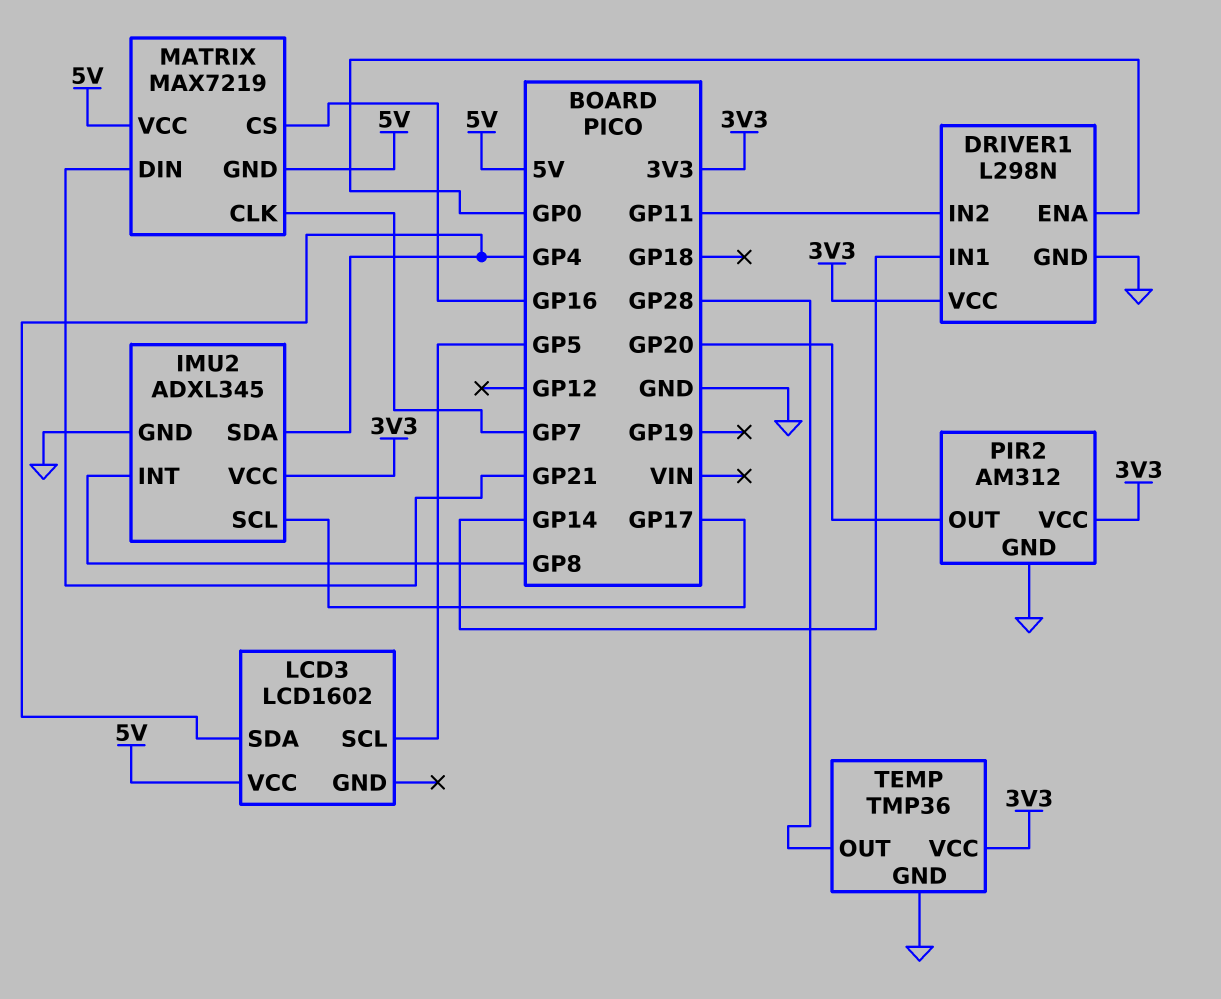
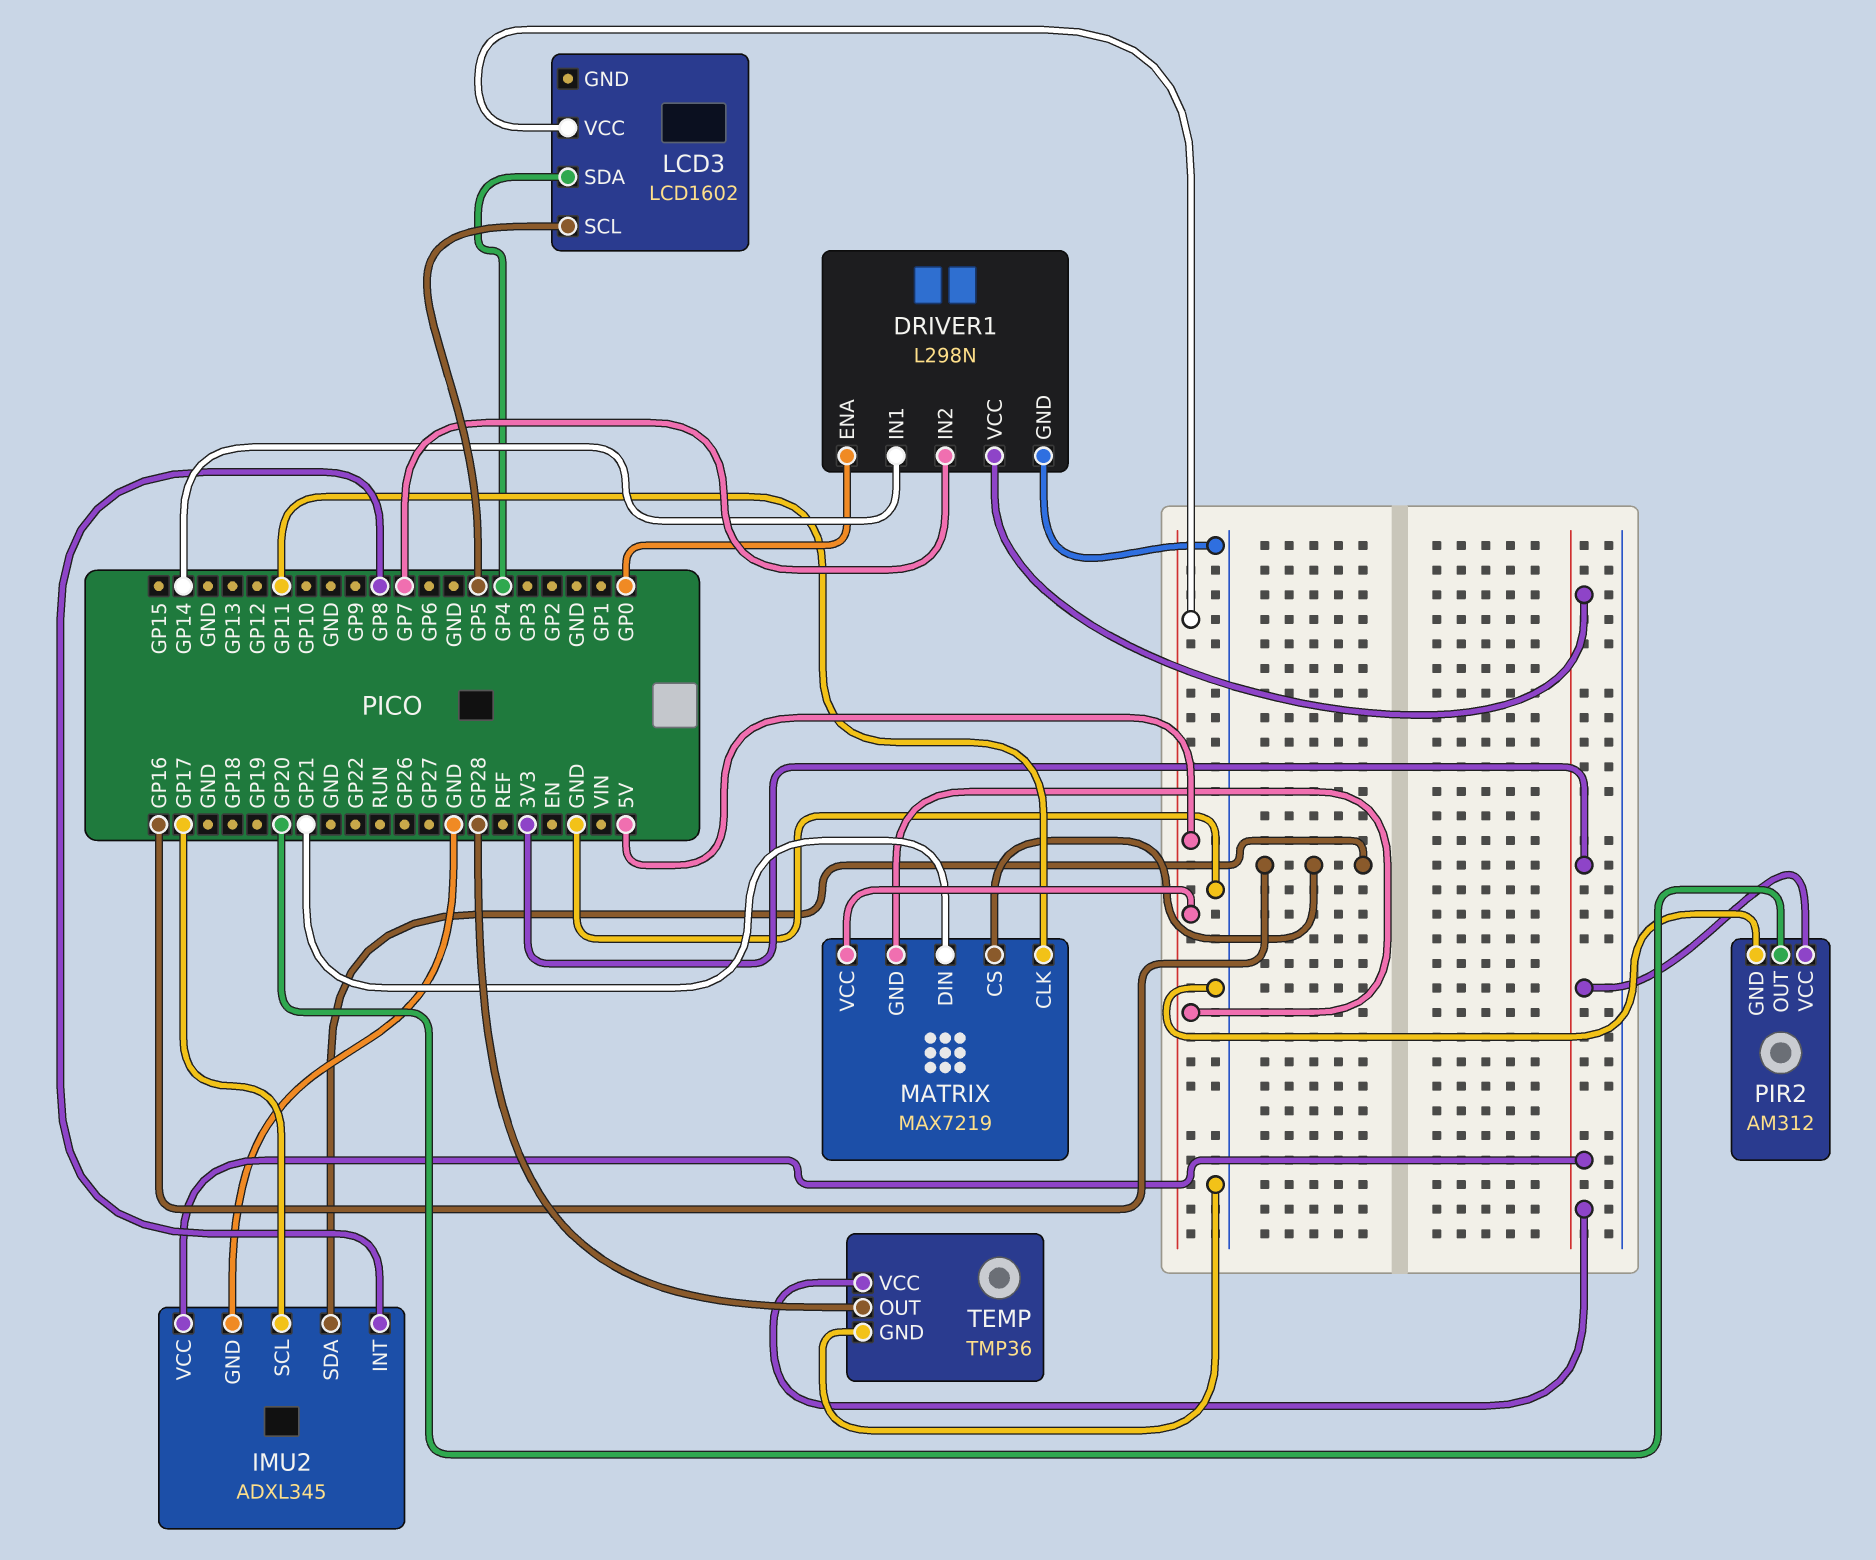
DRIVER1 pin IN2: GP11 -> GP7
IMU2 pin SDA: GP4 -> GP16
MATRIX pin CLK: GP7 -> GP11

